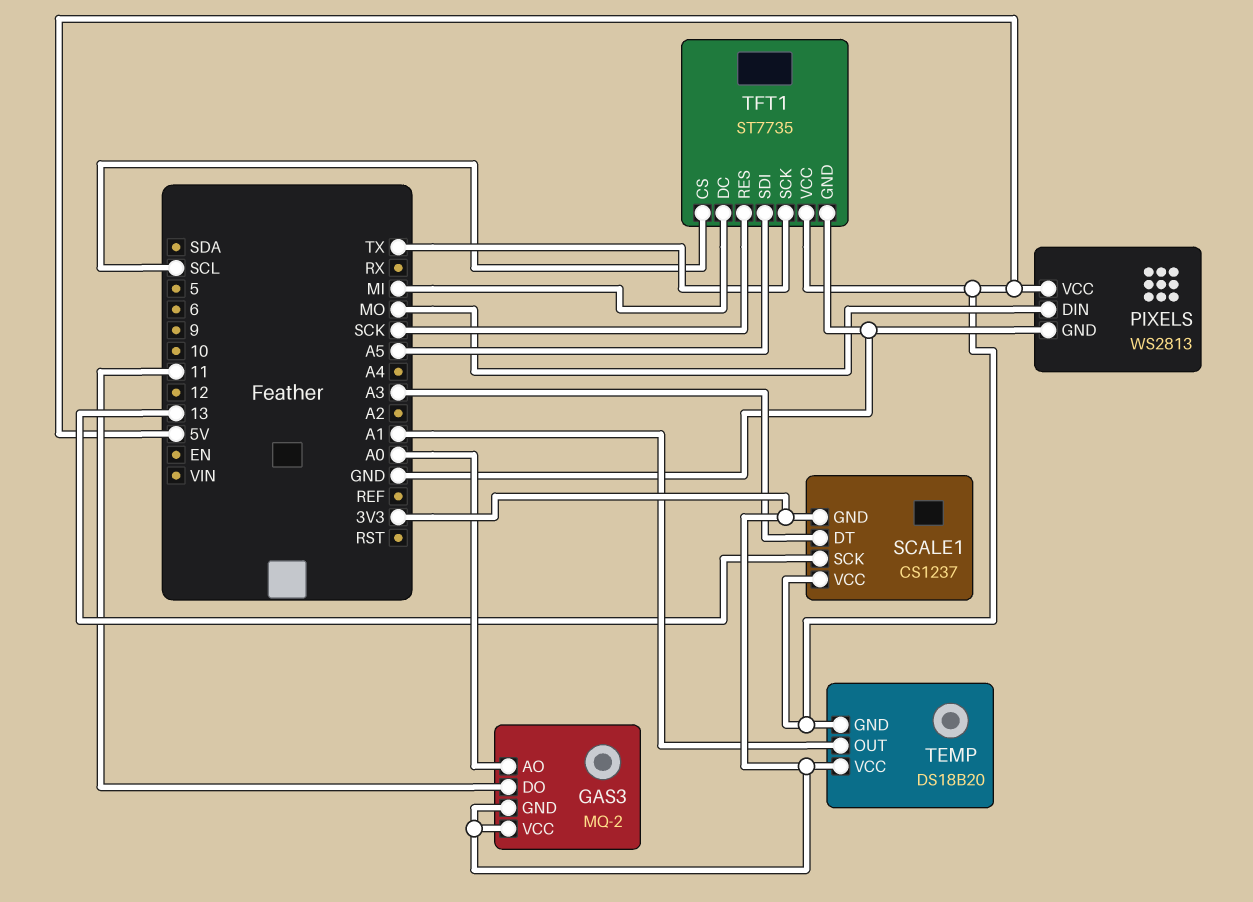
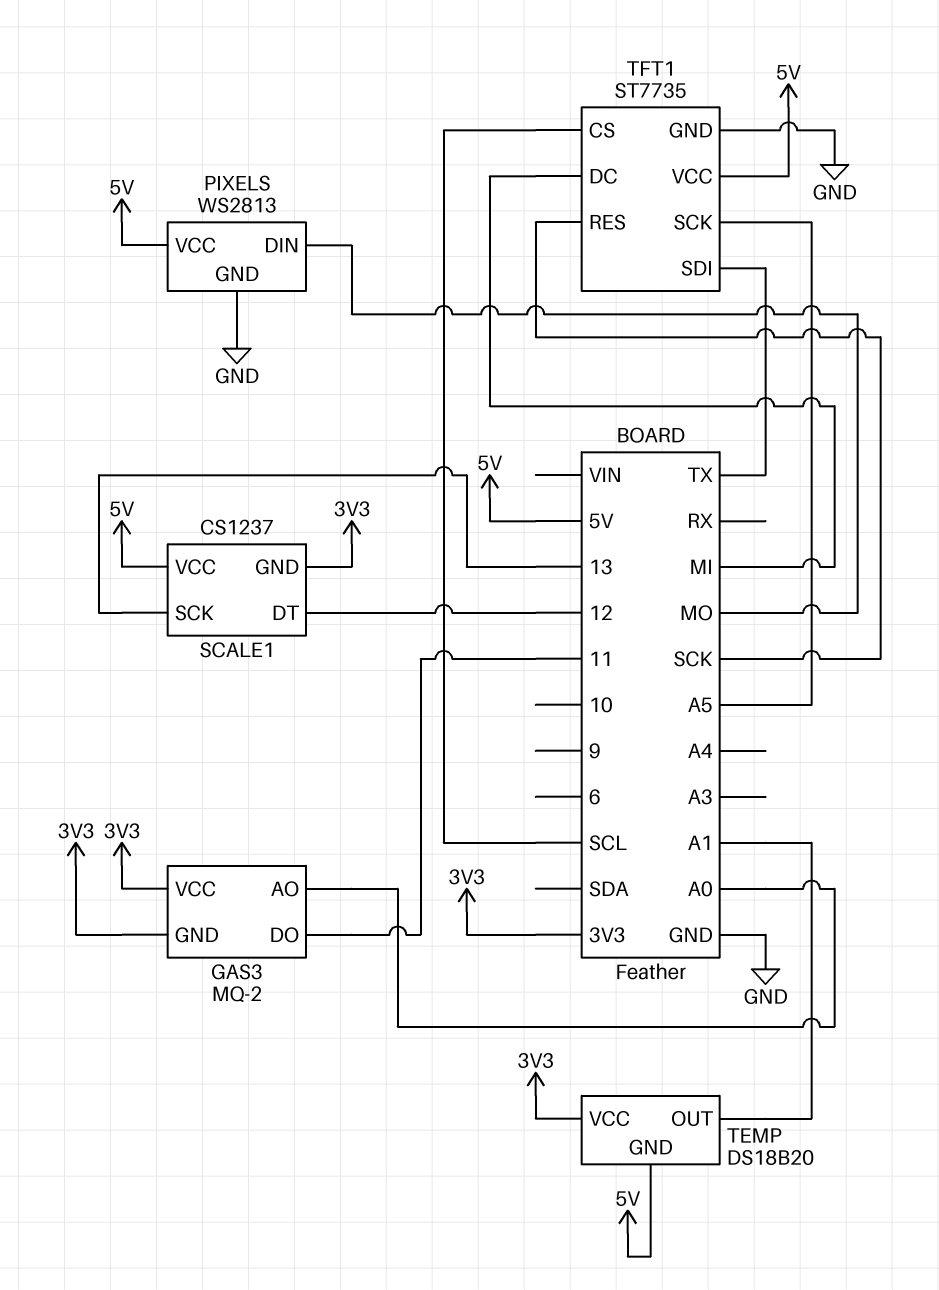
SCALE1 pin DT: A3 -> 12
TFT1 pin SCK: TX -> A5
TFT1 pin SDI: A5 -> TX

